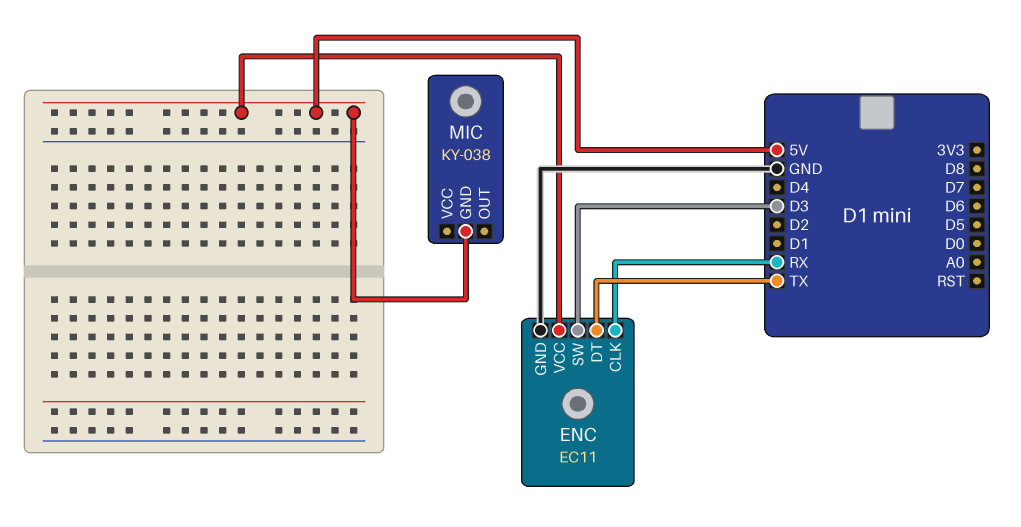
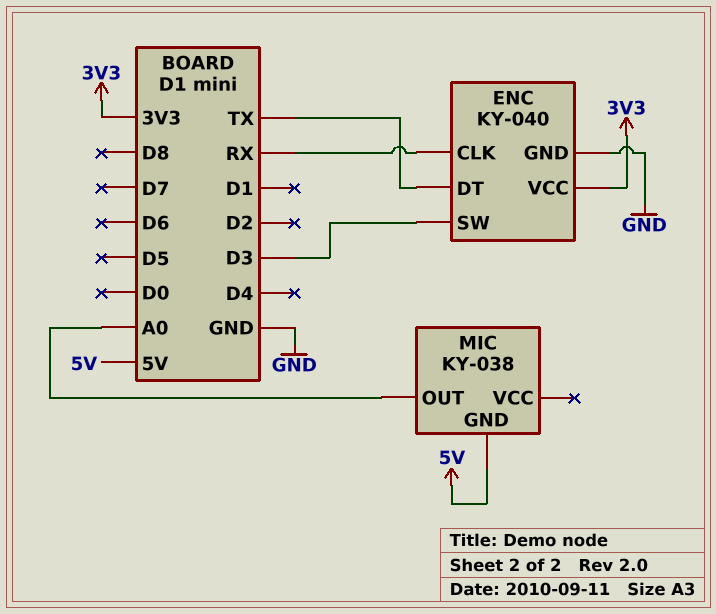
ENC: EC11 -> KY-040
ENC pin VCC: 5V -> 3V3
MIC pin OUT: none -> A0

